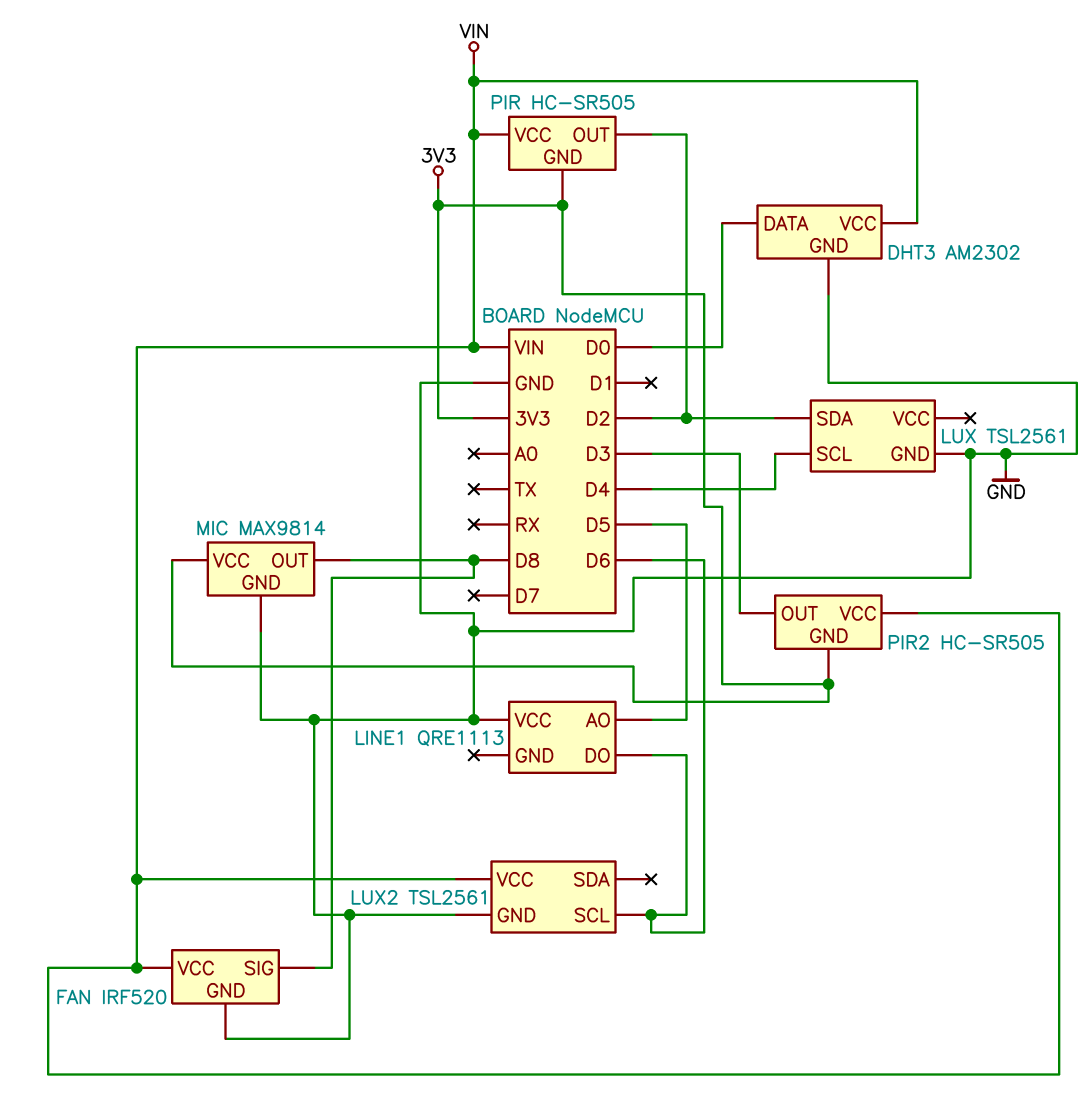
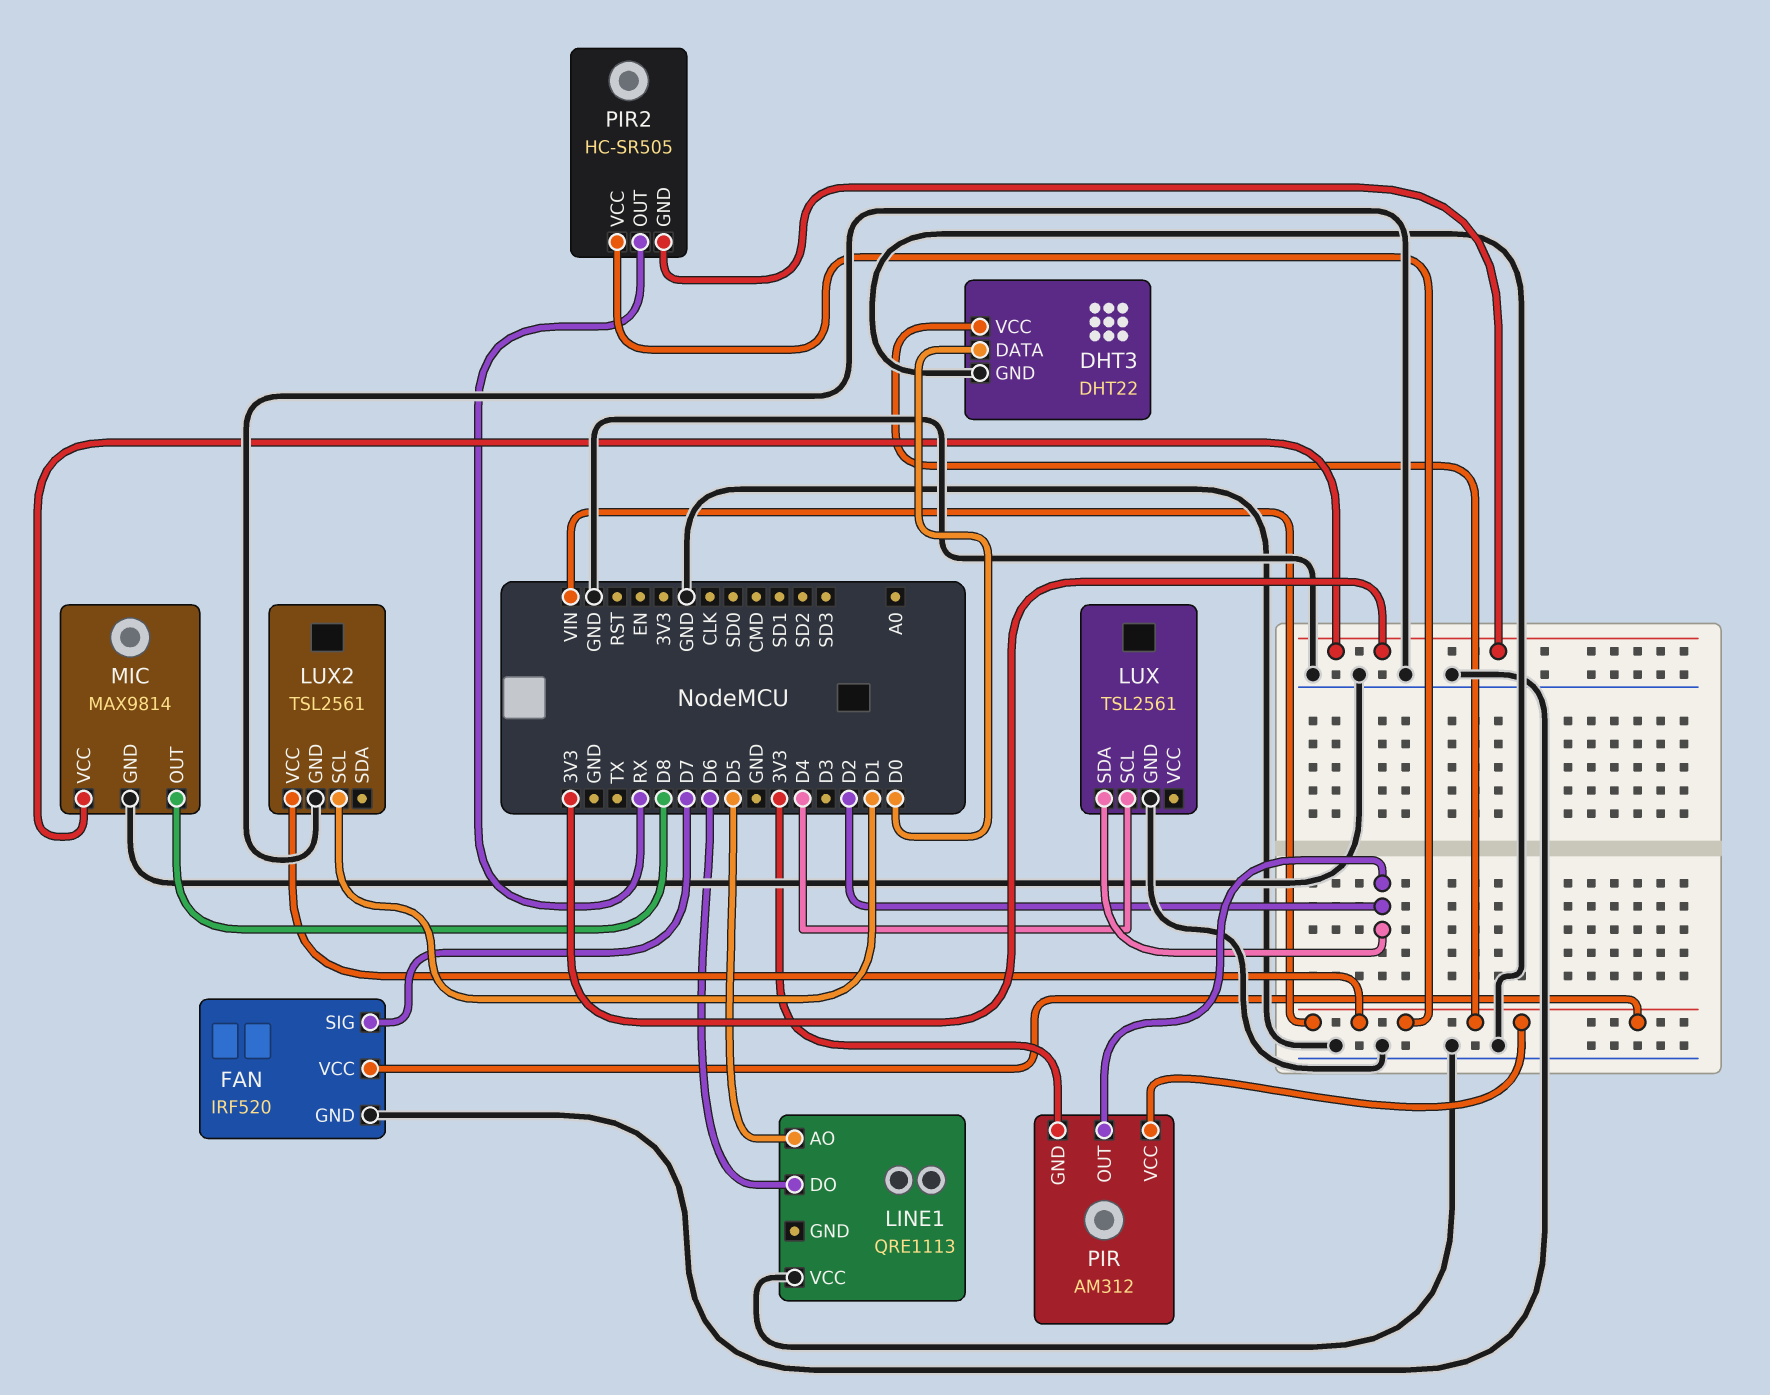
DHT3: AM2302 -> DHT22
FAN pin SIG: D8 -> D7
LUX2 pin SCL: D6 -> D1
PIR: HC-SR505 -> AM312
PIR2 pin OUT: D3 -> RX

